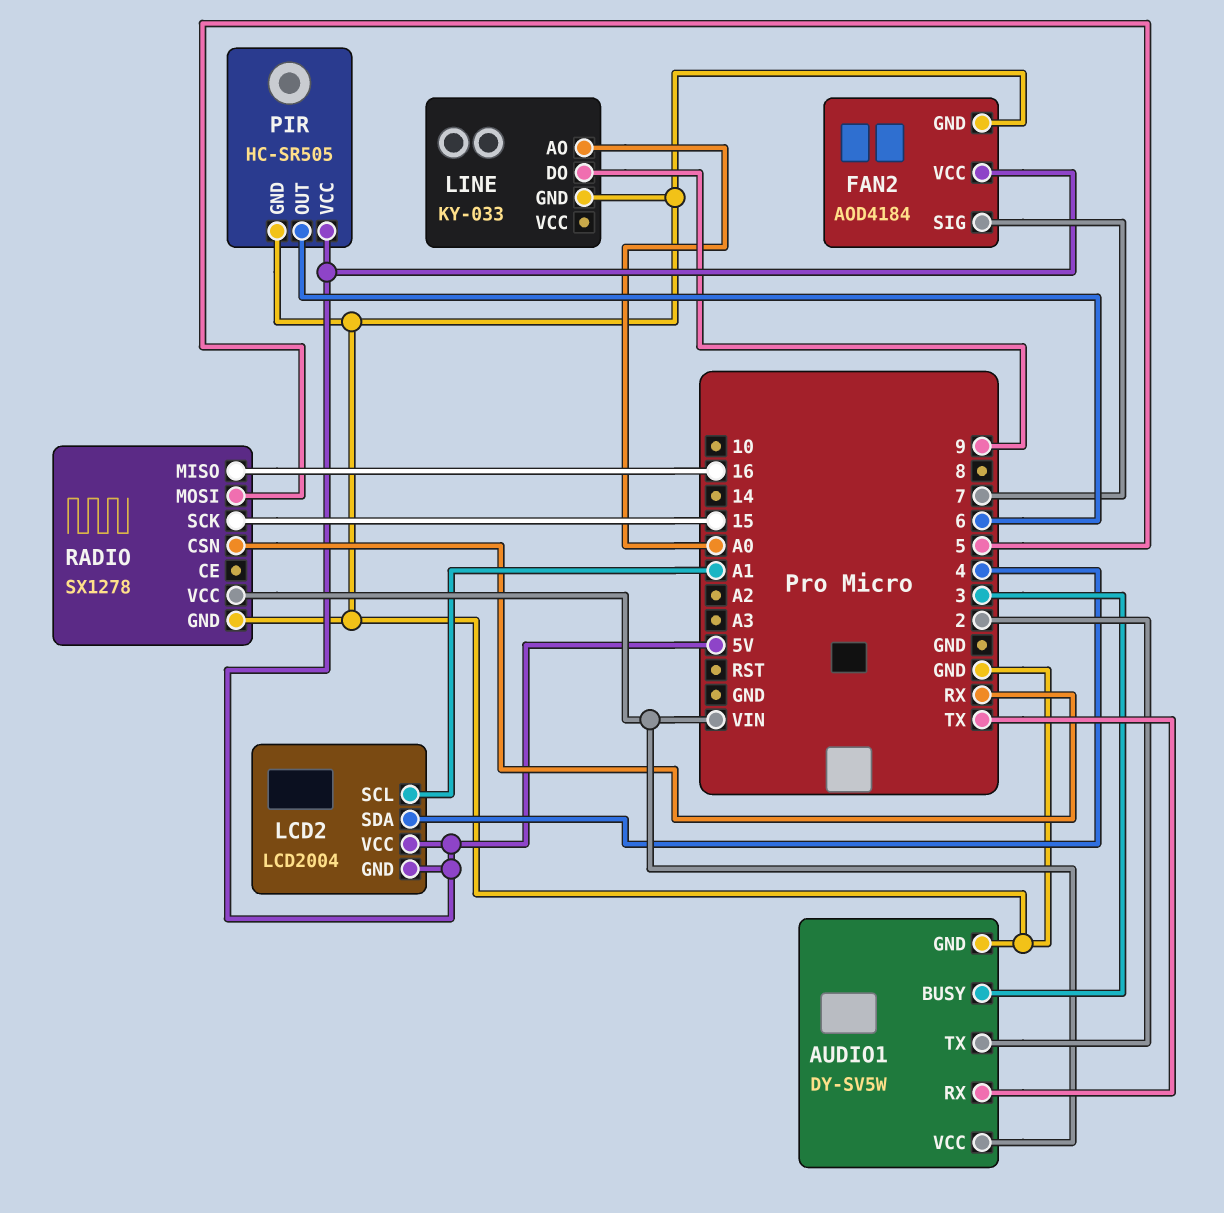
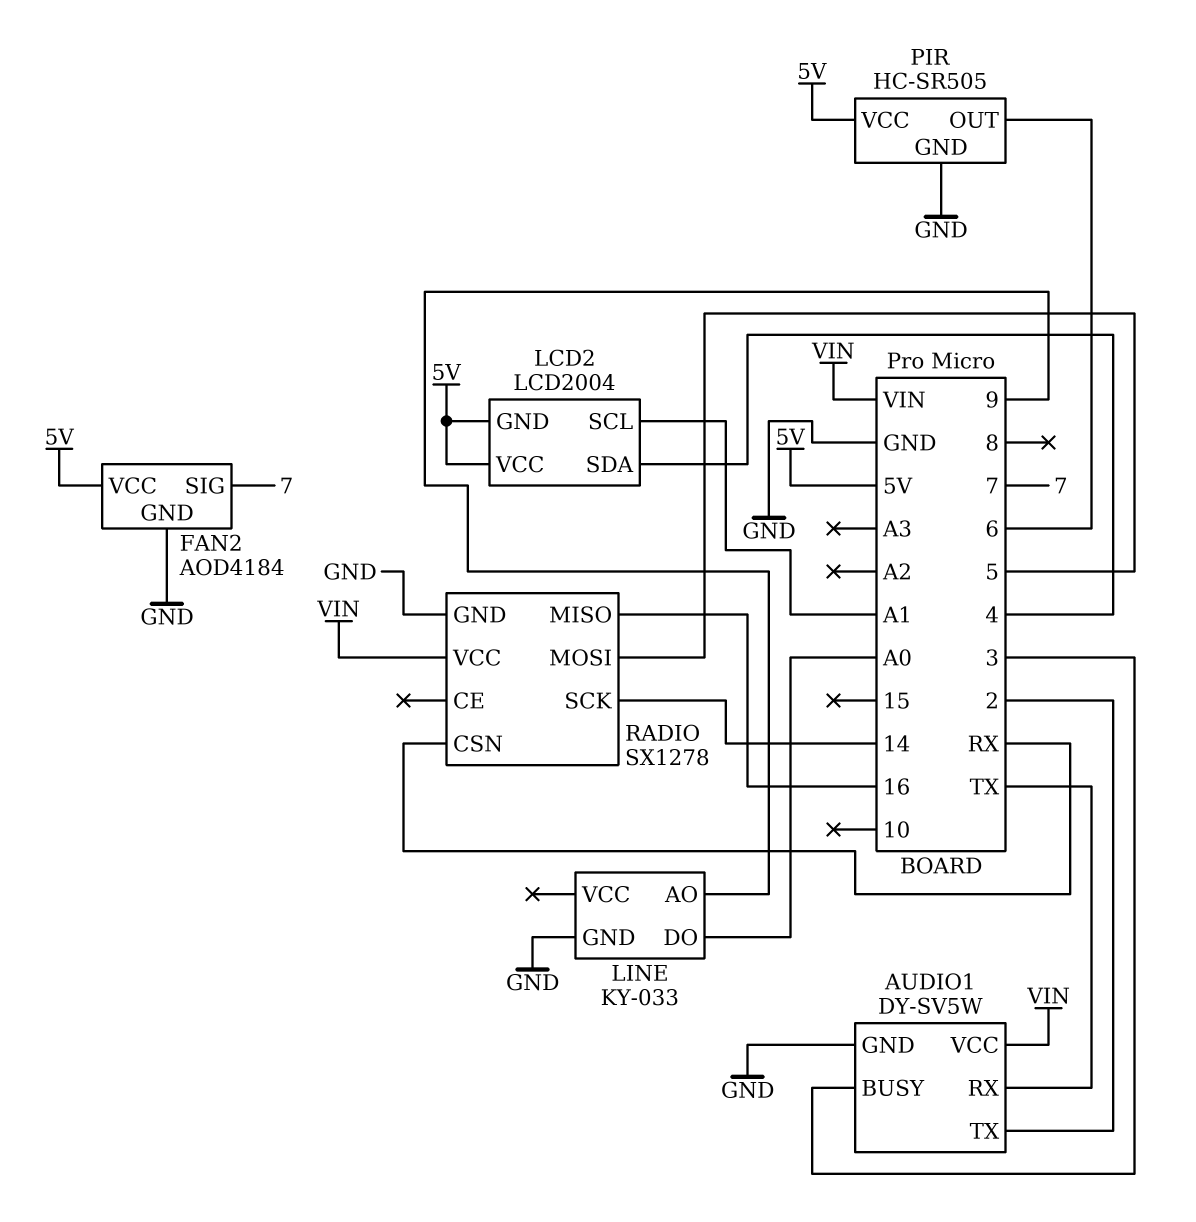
LINE pin AO: A0 -> 9
LINE pin DO: 9 -> A0
RADIO pin SCK: 15 -> 14

